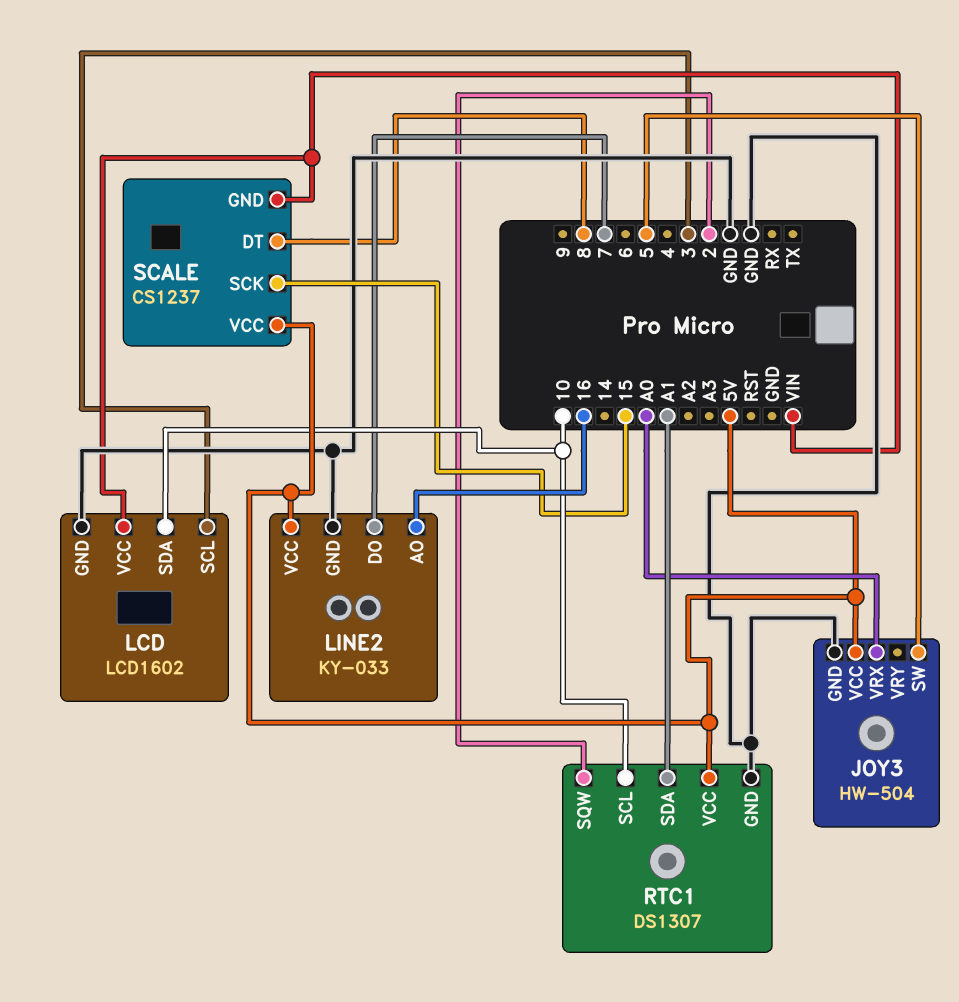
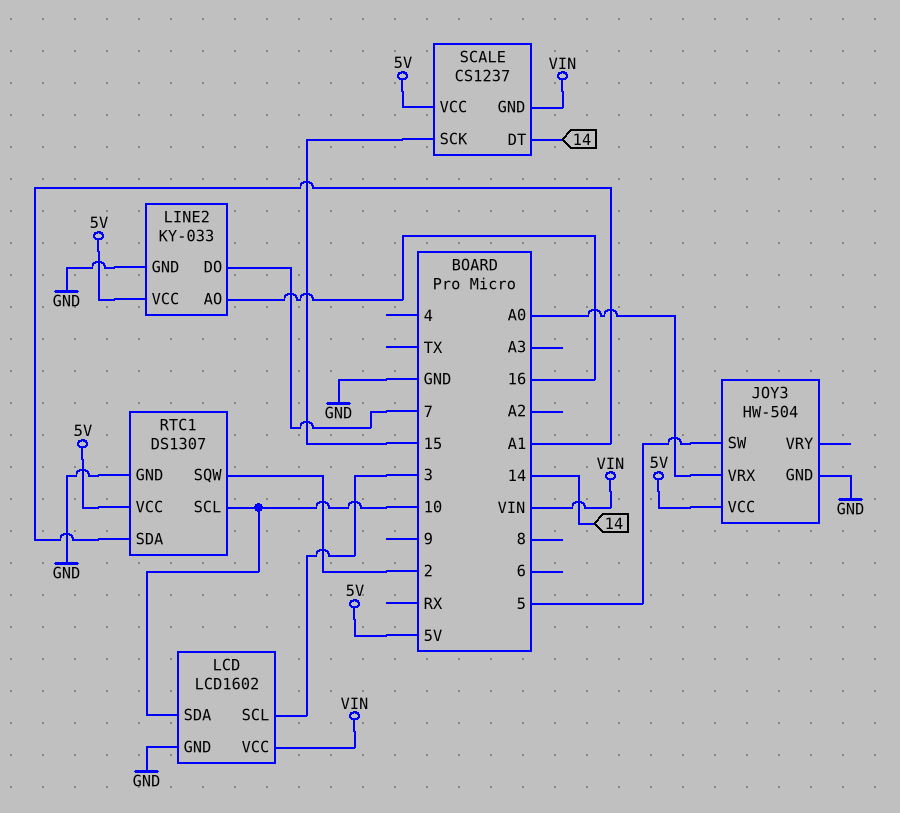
SCALE pin DT: 8 -> 14

